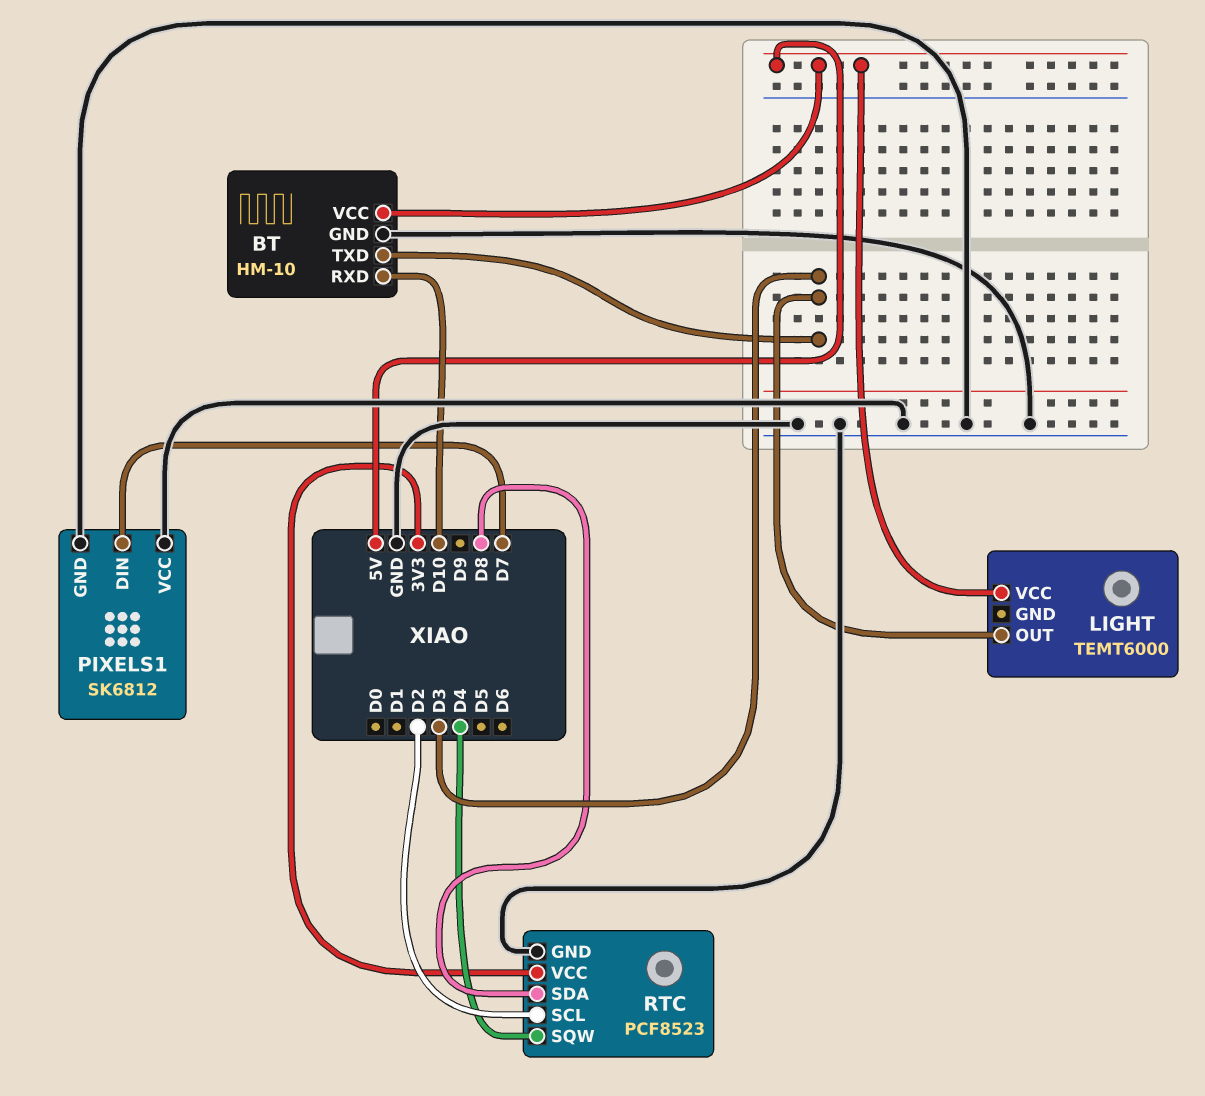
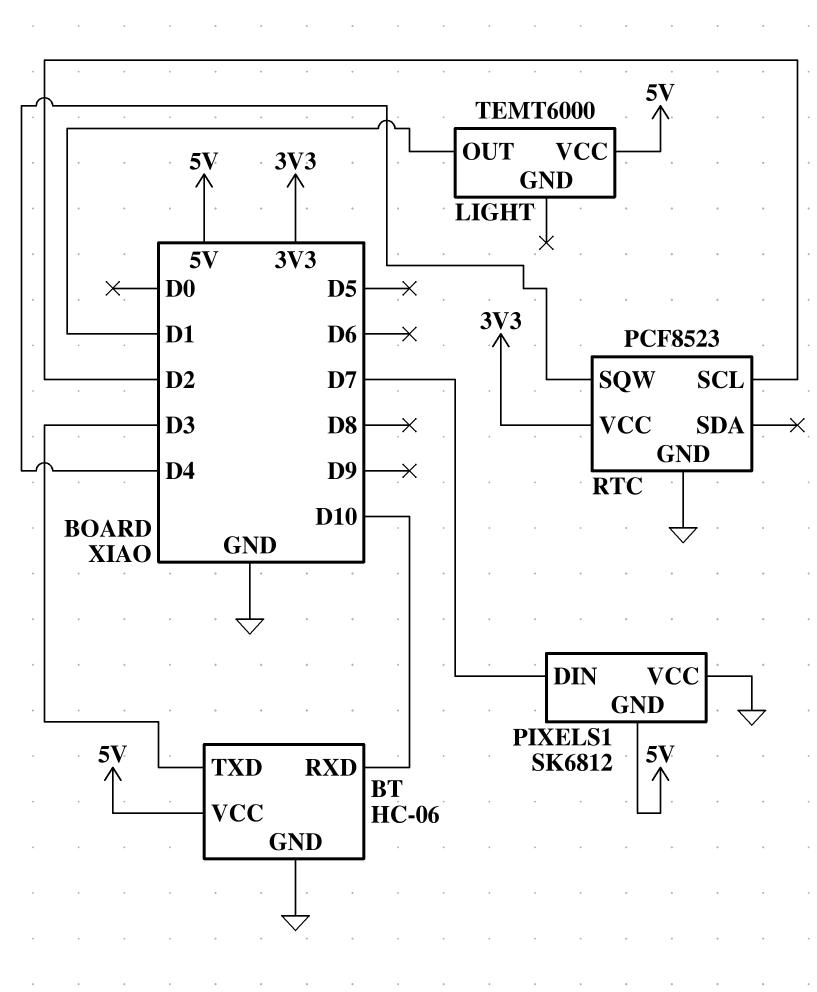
BT: HM-10 -> HC-06
LIGHT pin OUT: D3 -> D1
PIXELS1 pin GND: GND -> 5V
RTC pin SDA: D8 -> none

